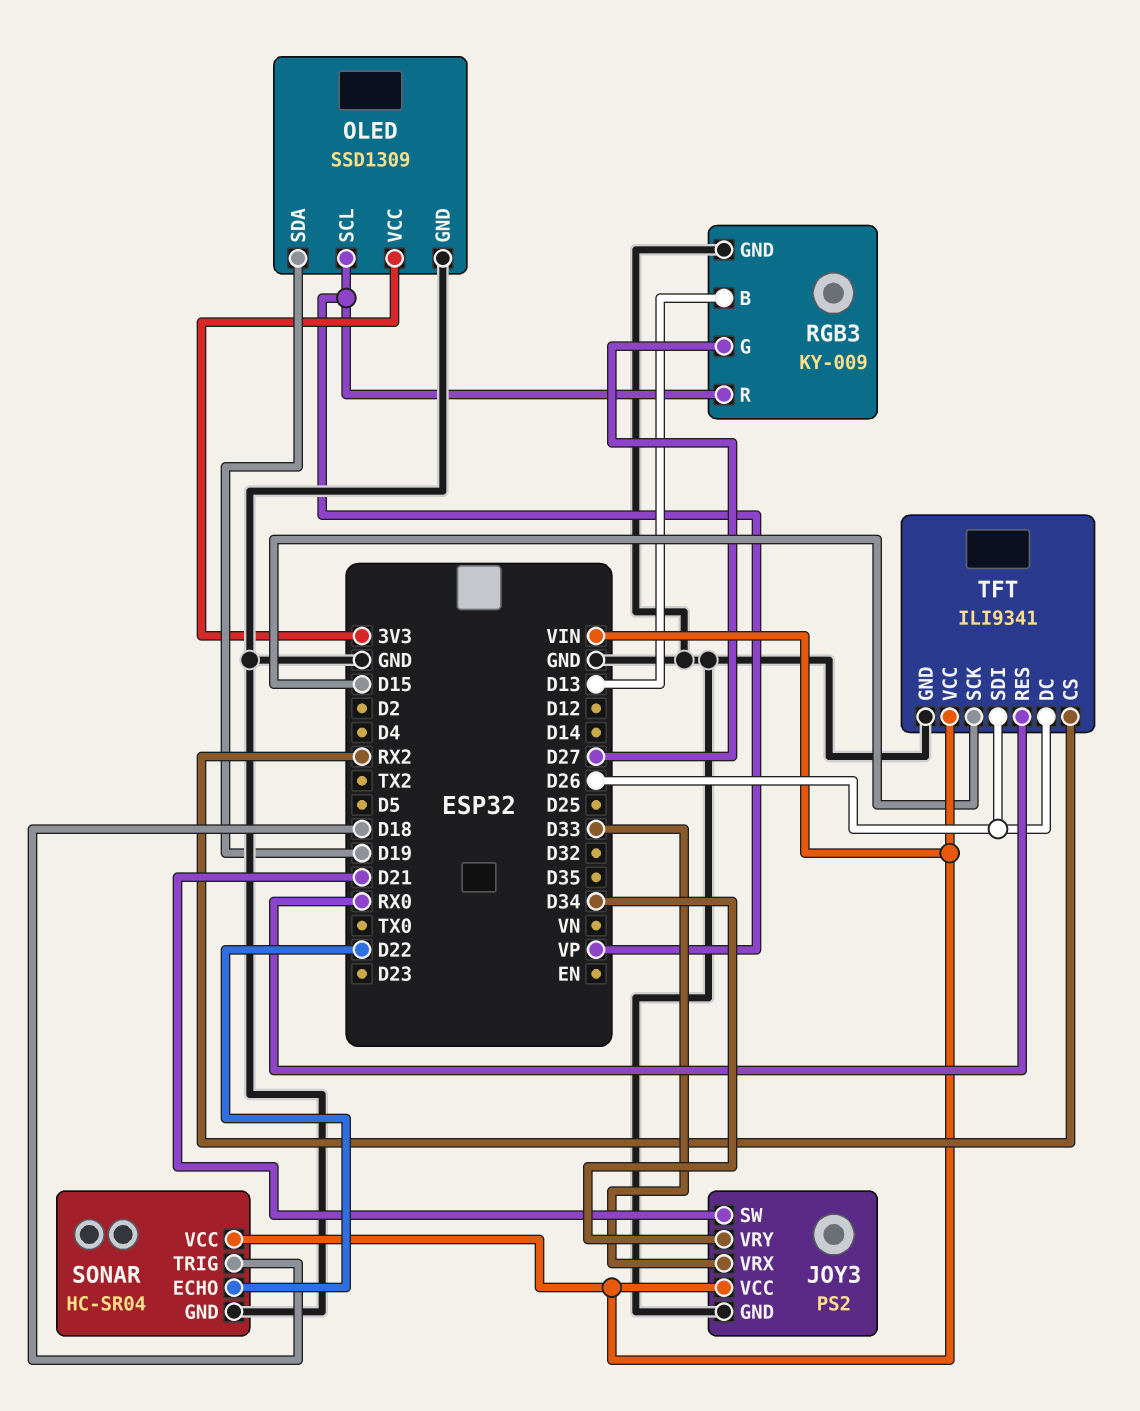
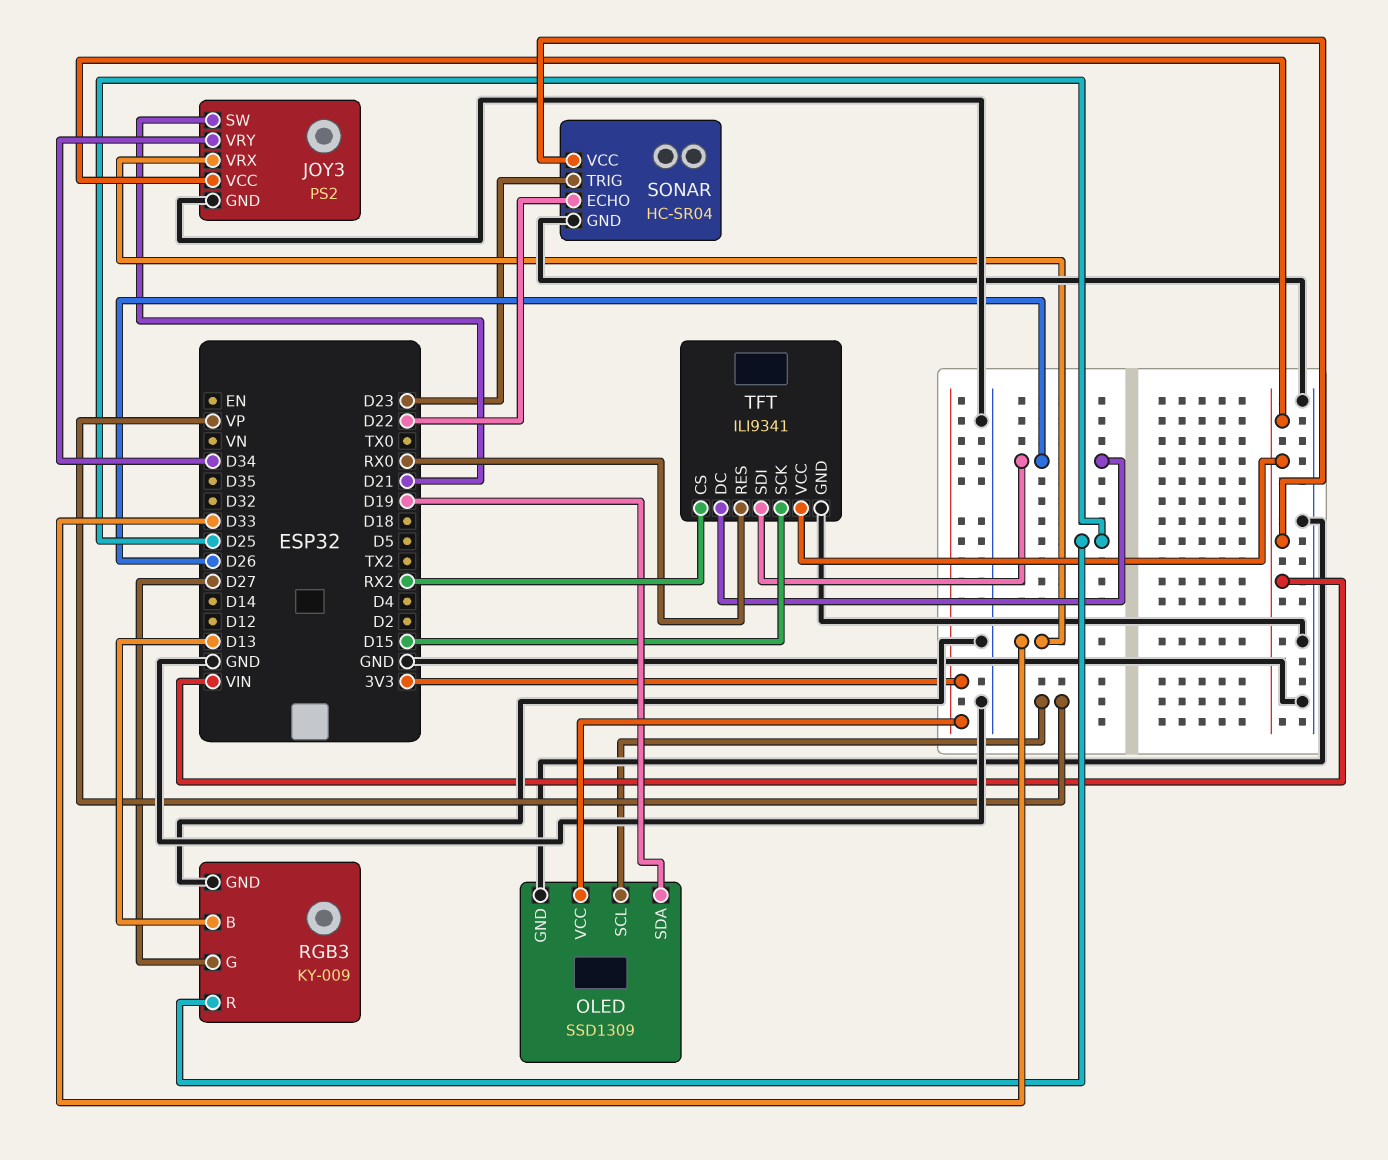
RGB3 pin R: VP -> D25
SONAR pin TRIG: D18 -> D23

